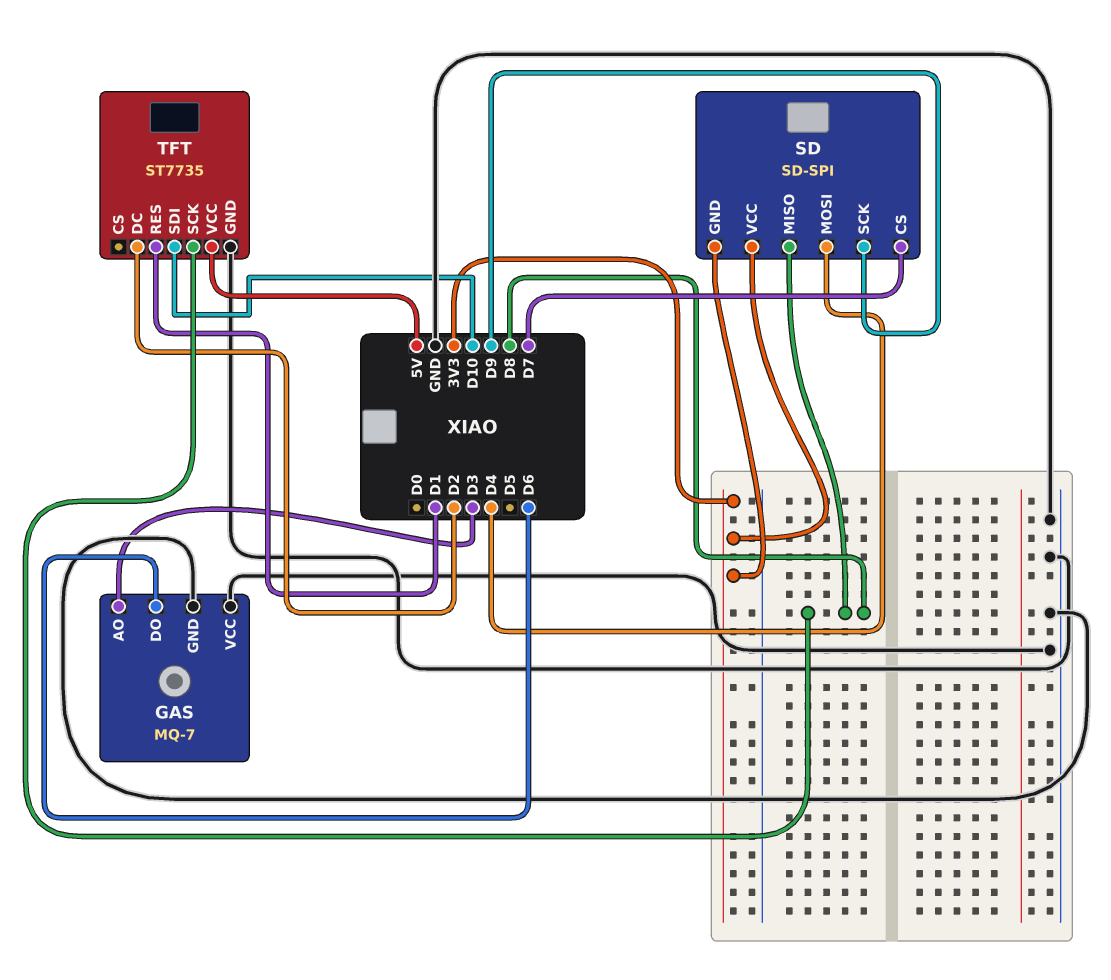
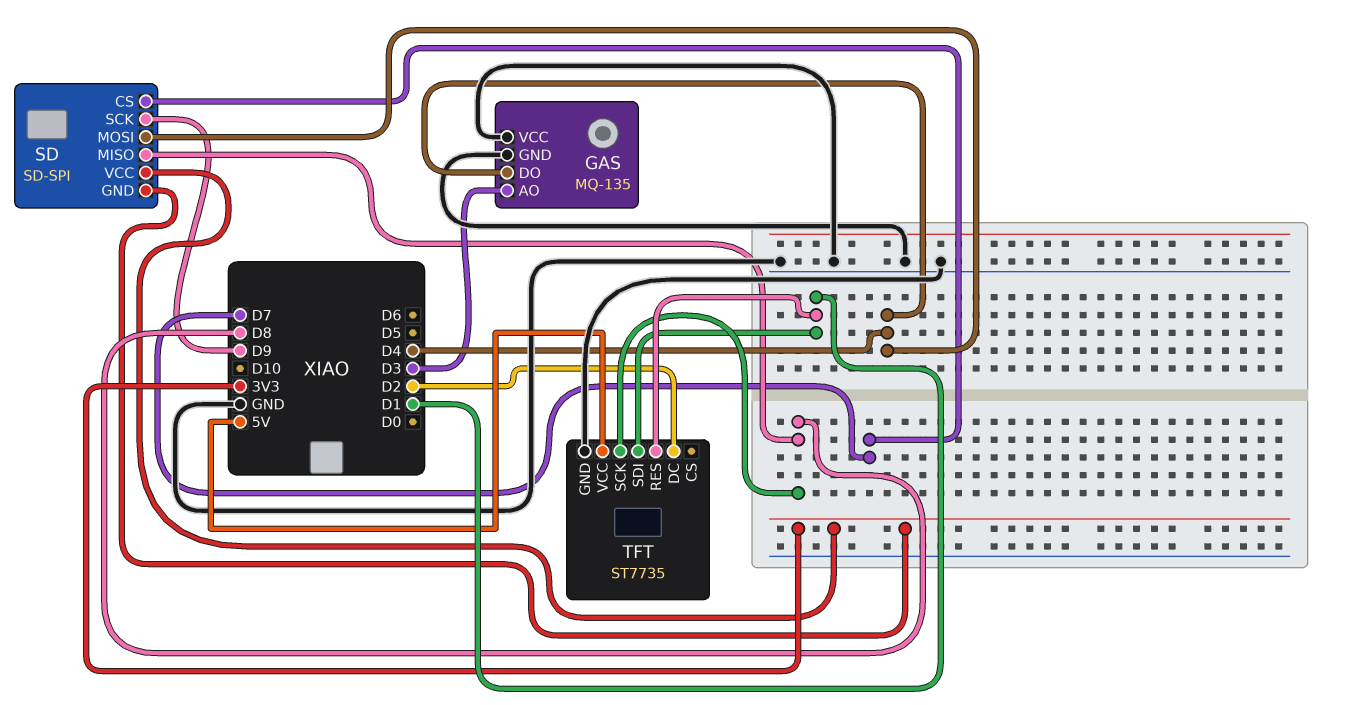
GAS: MQ-7 -> MQ-135
GAS pin DO: D6 -> D4
TFT pin SDI: D10 -> D1

